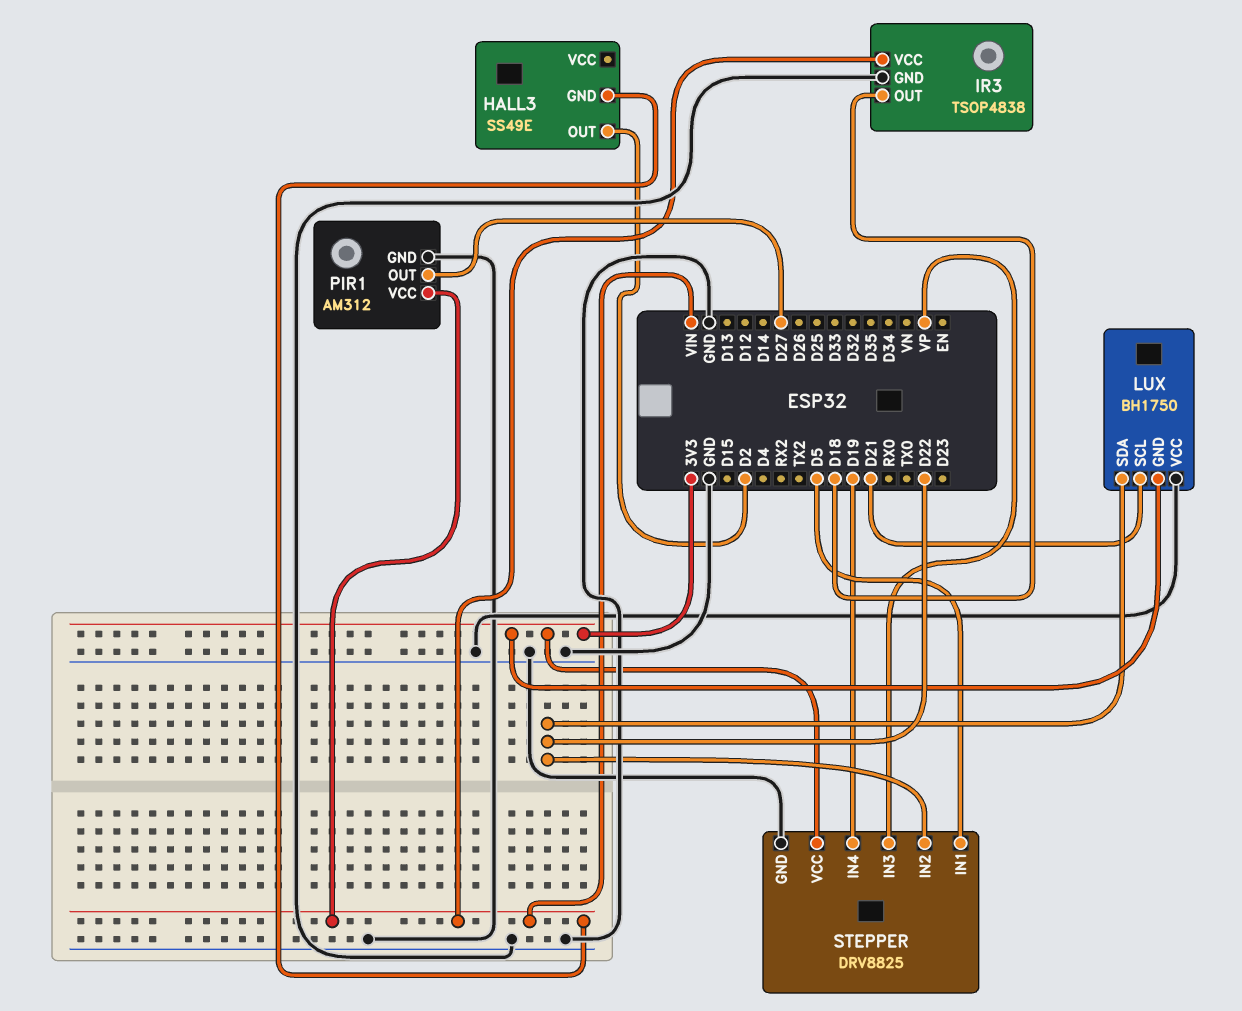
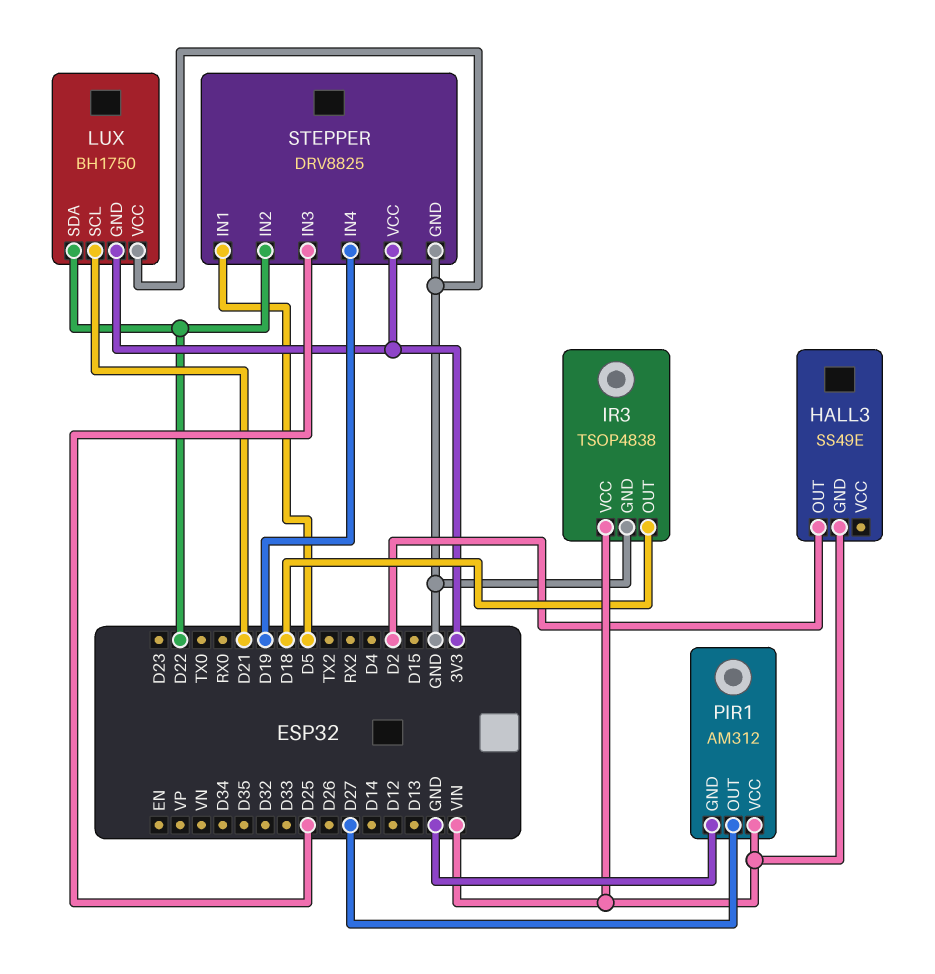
STEPPER pin IN3: VP -> D25

